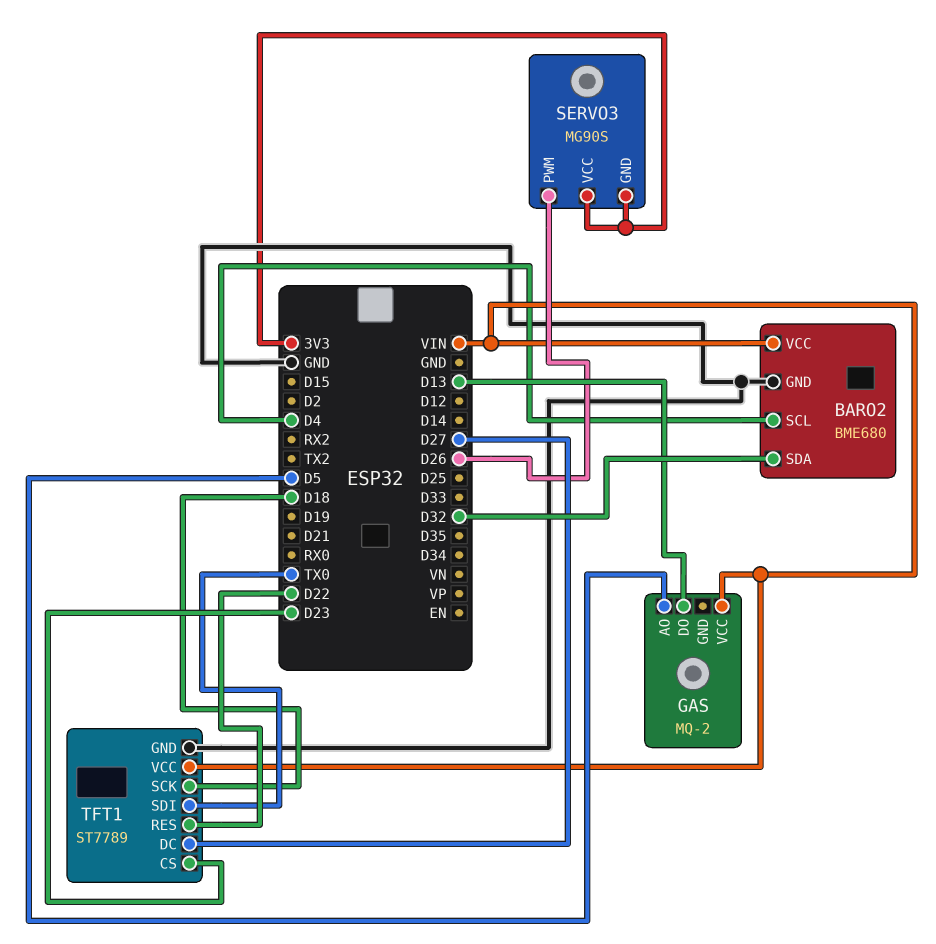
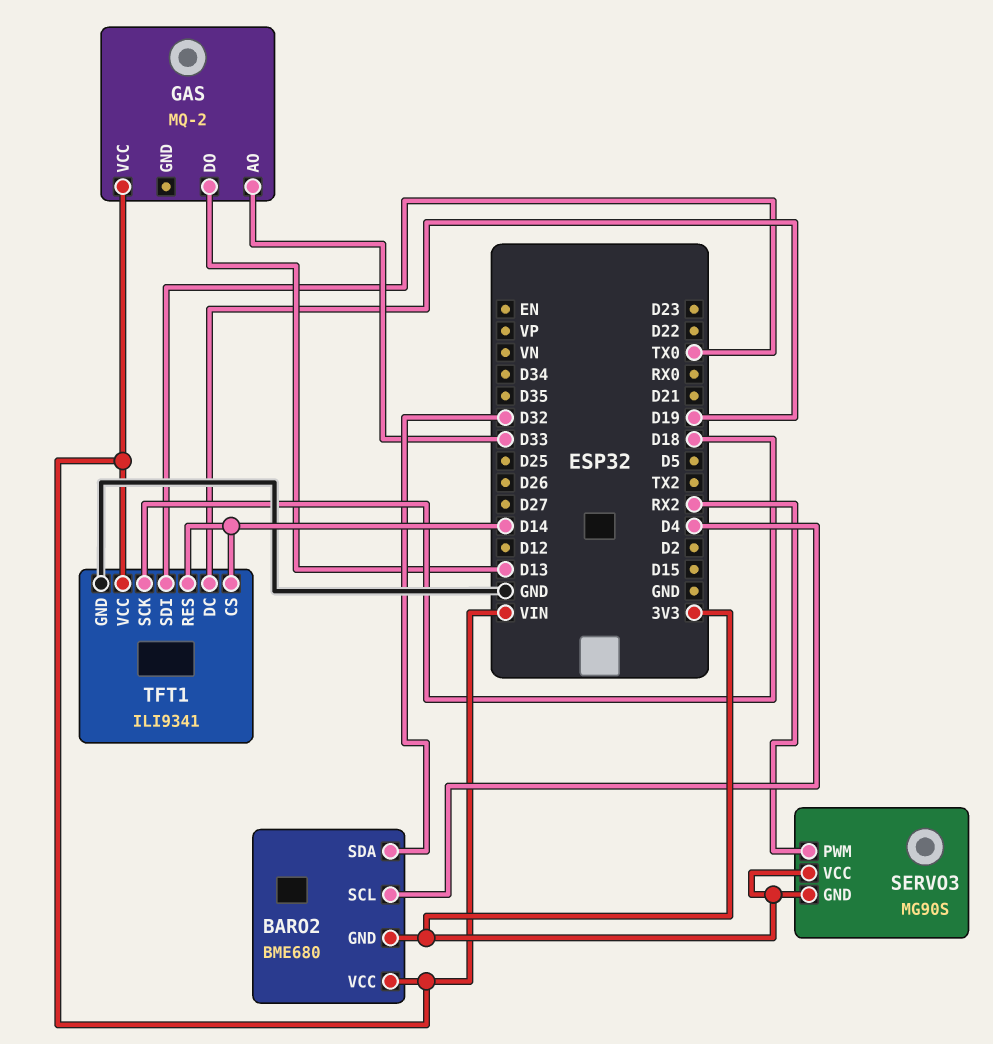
BARO2 pin GND: GND -> 3V3
GAS pin AO: D5 -> D33
SERVO3 pin PWM: D26 -> RX2
TFT1: ST7789 -> ILI9341
TFT1 pin CS: D23 -> D14
TFT1 pin DC: D27 -> D19
TFT1 pin RES: D22 -> D14

